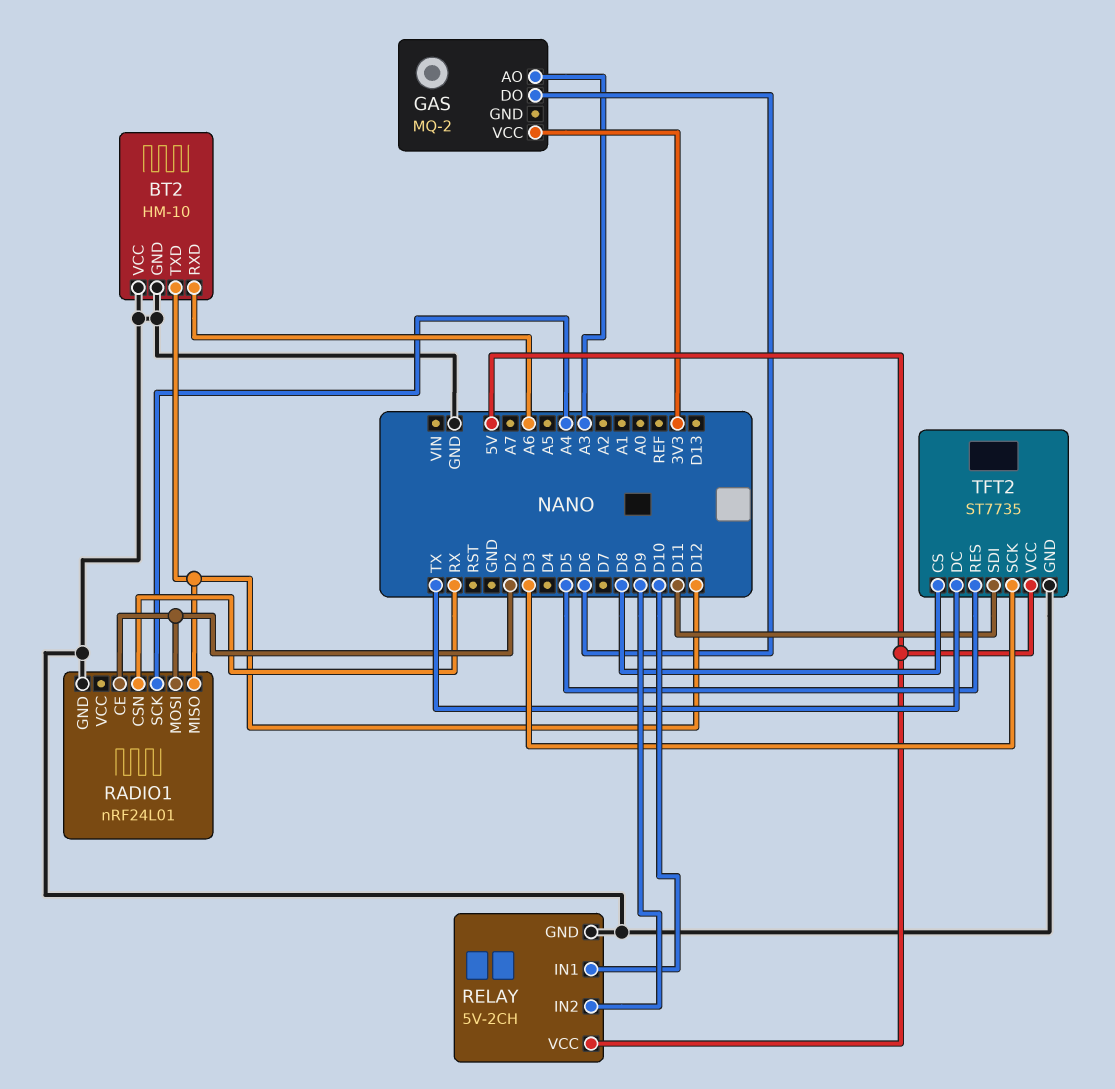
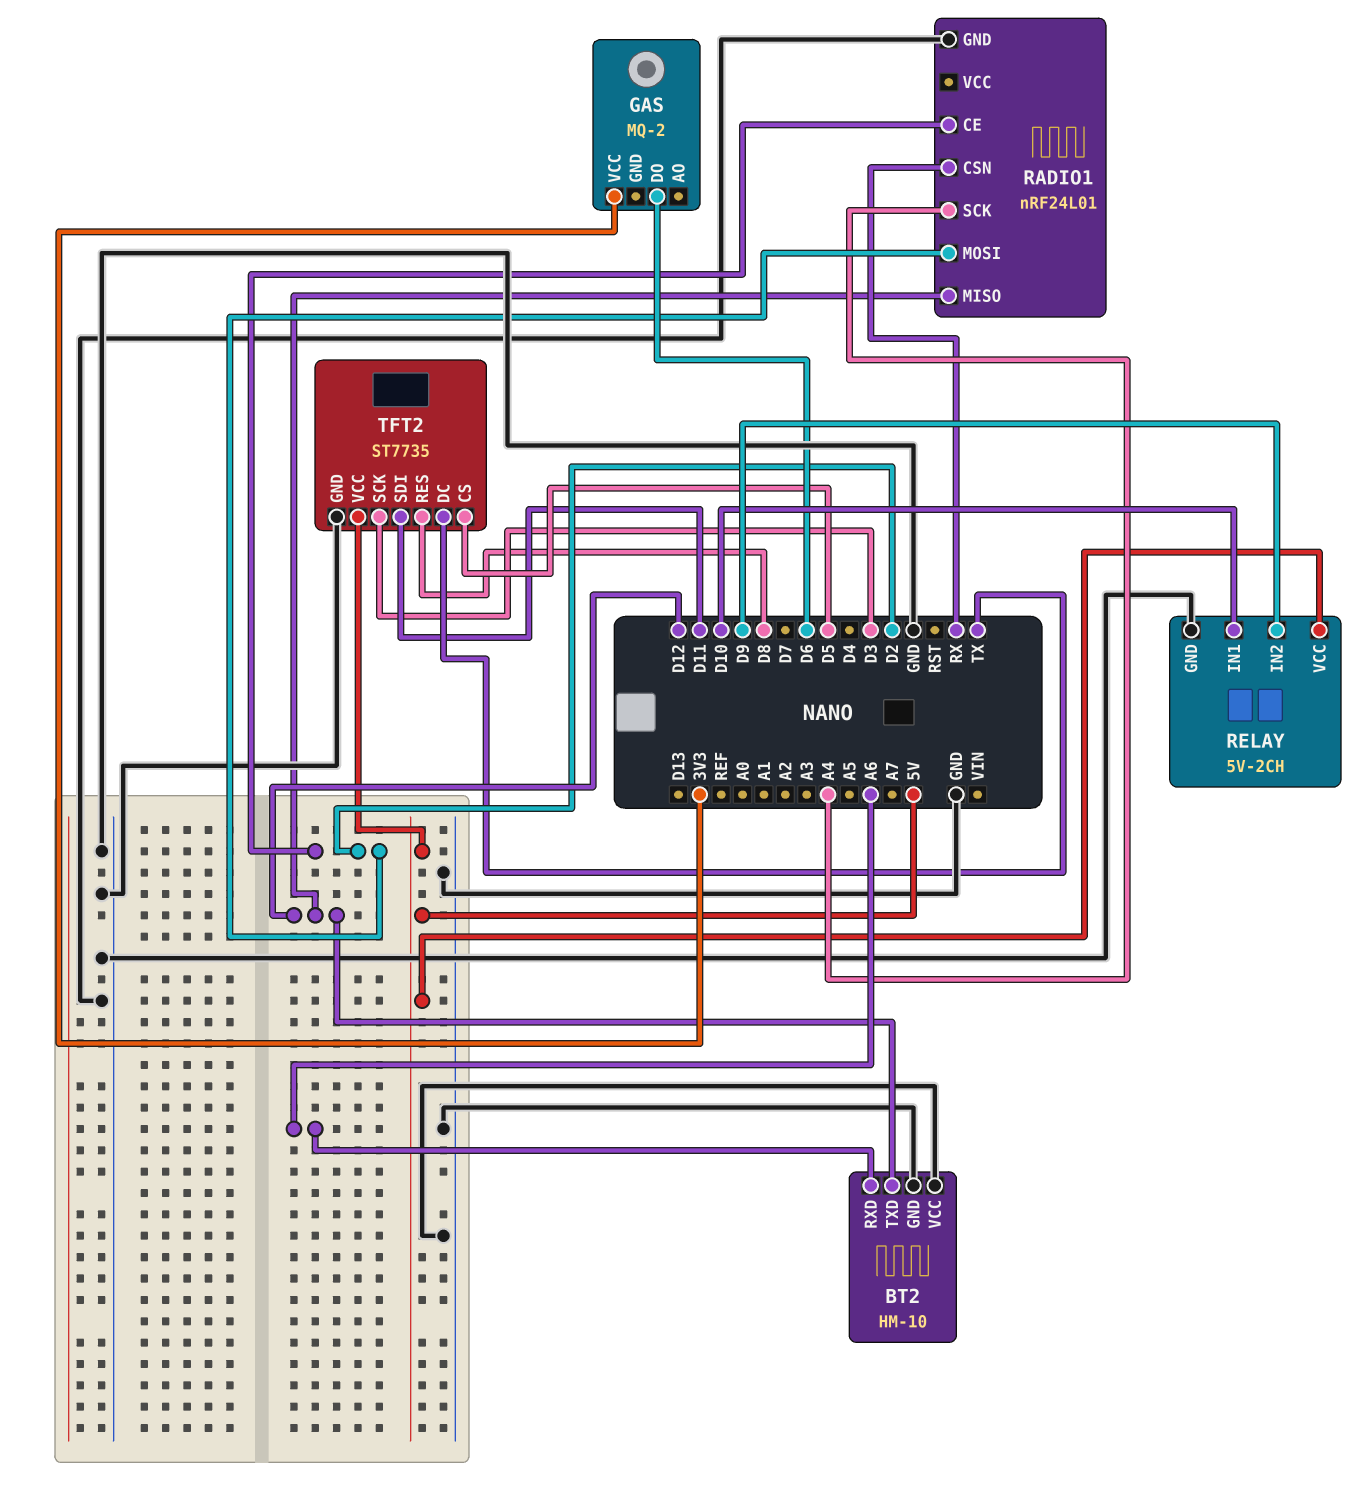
GAS pin AO: A3 -> none
TFT2 pin CS: D8 -> D5
TFT2 pin RES: D5 -> D8

